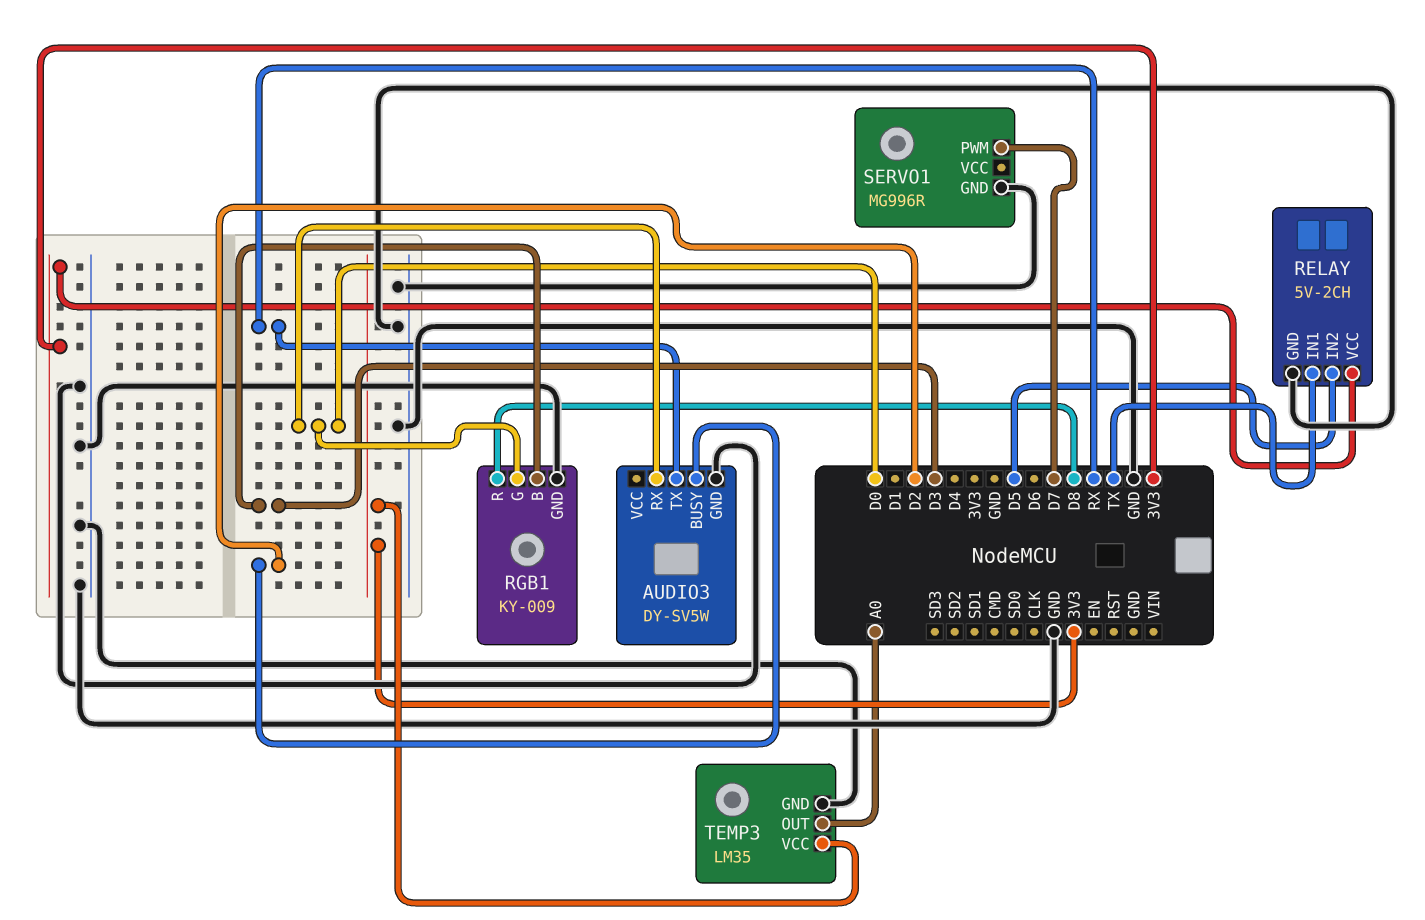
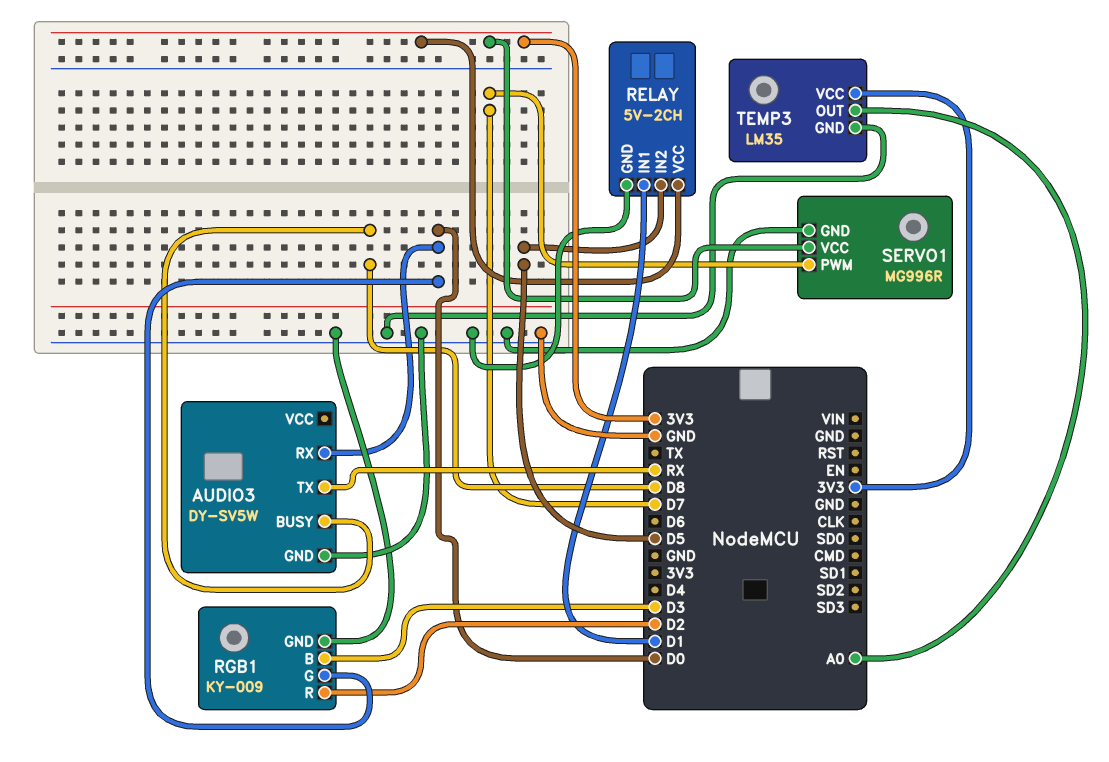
AUDIO3 pin BUSY: D2 -> D8
RELAY pin IN1: TX -> D1
RGB1 pin R: D8 -> D2
SERVO1 pin VCC: none -> 3V3

